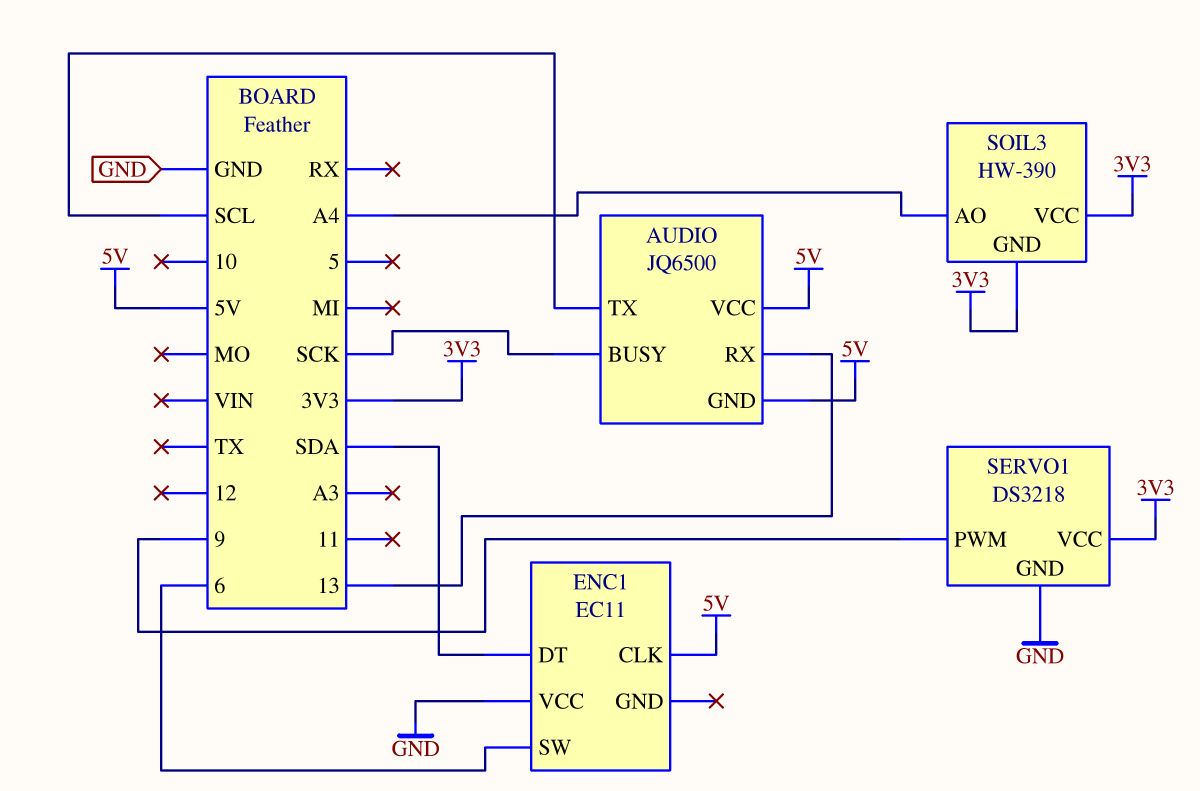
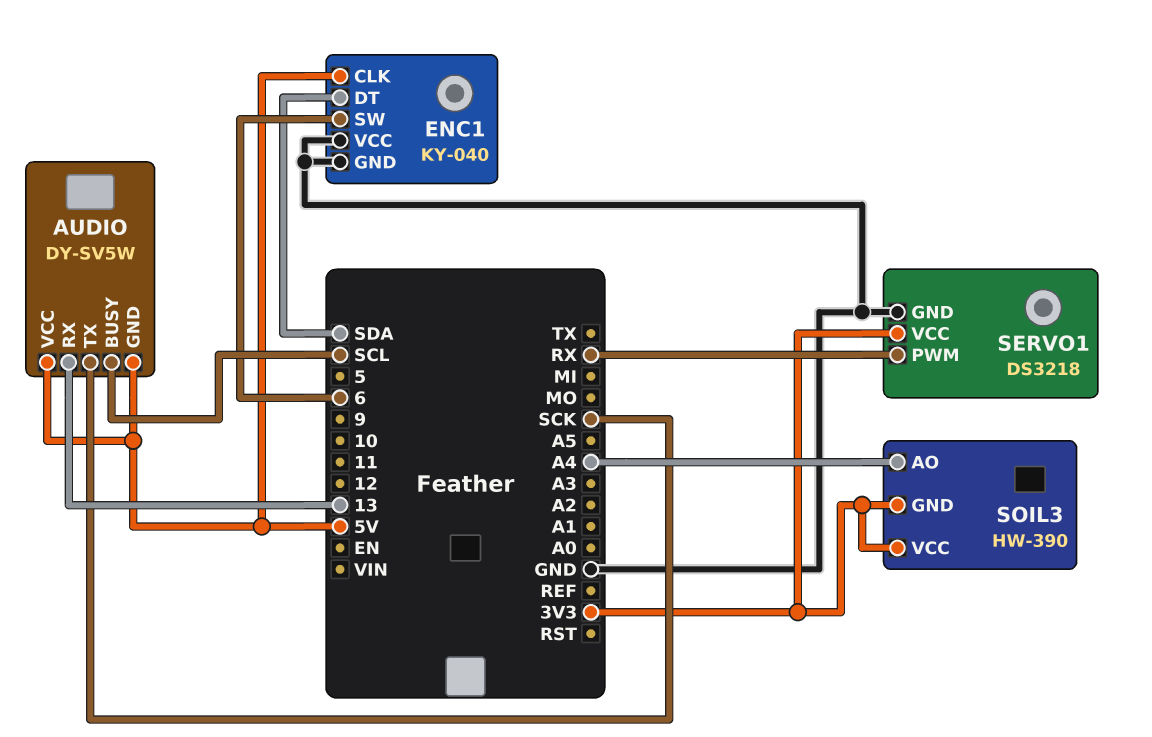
AUDIO: JQ6500 -> DY-SV5W
AUDIO pin BUSY: SCK -> SCL
AUDIO pin TX: SCL -> SCK
ENC1: EC11 -> KY-040
ENC1 pin GND: none -> GND
SERVO1 pin PWM: 9 -> RX

